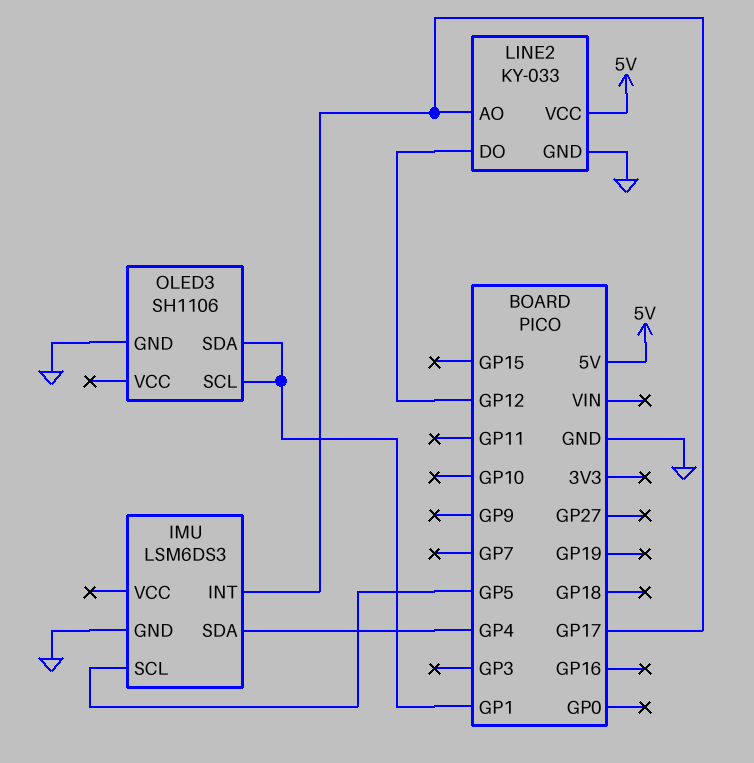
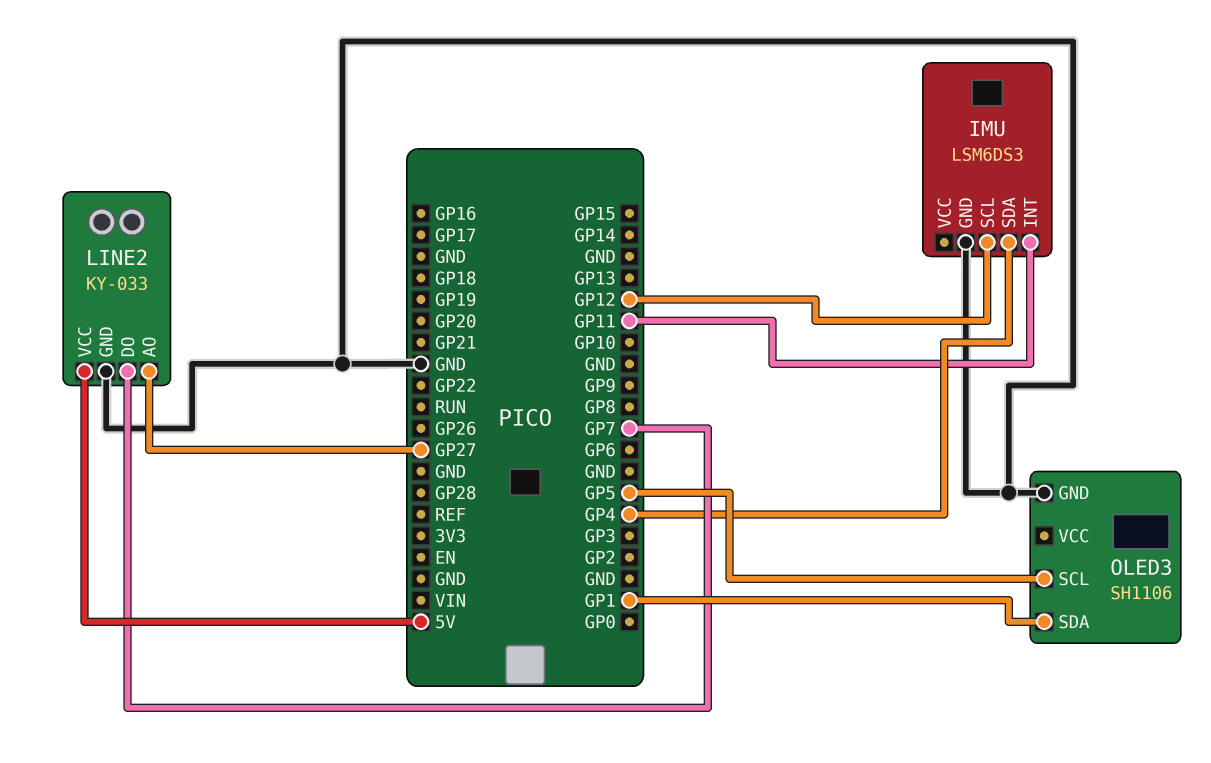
IMU pin INT: GP17 -> GP11
IMU pin SCL: GP5 -> GP12
LINE2 pin AO: GP17 -> GP27
LINE2 pin DO: GP12 -> GP7
OLED3 pin SCL: GP1 -> GP5

